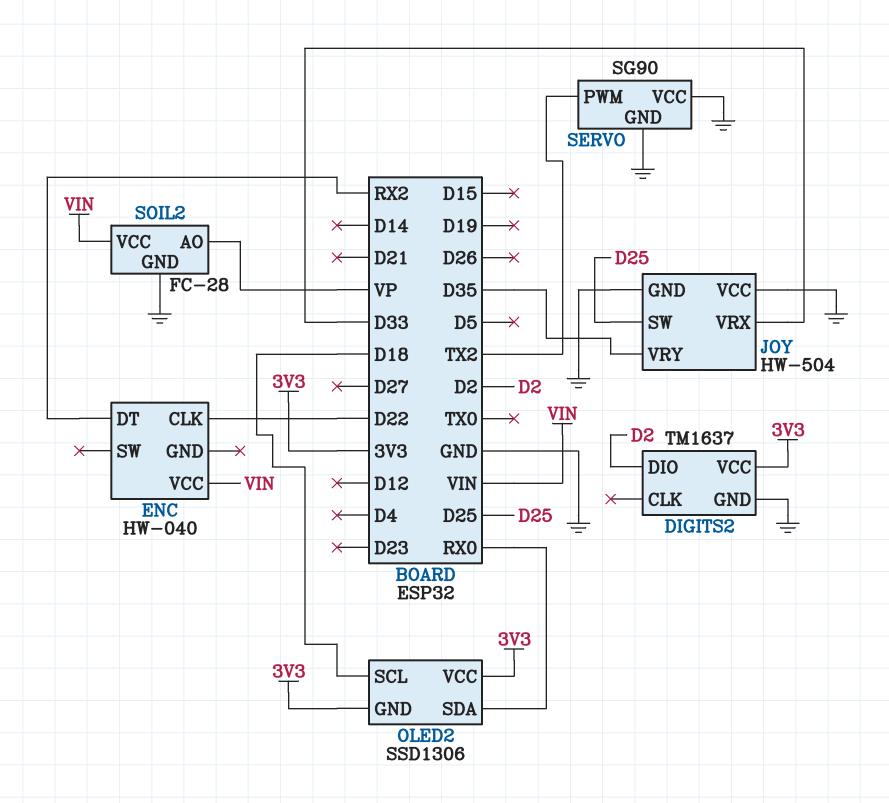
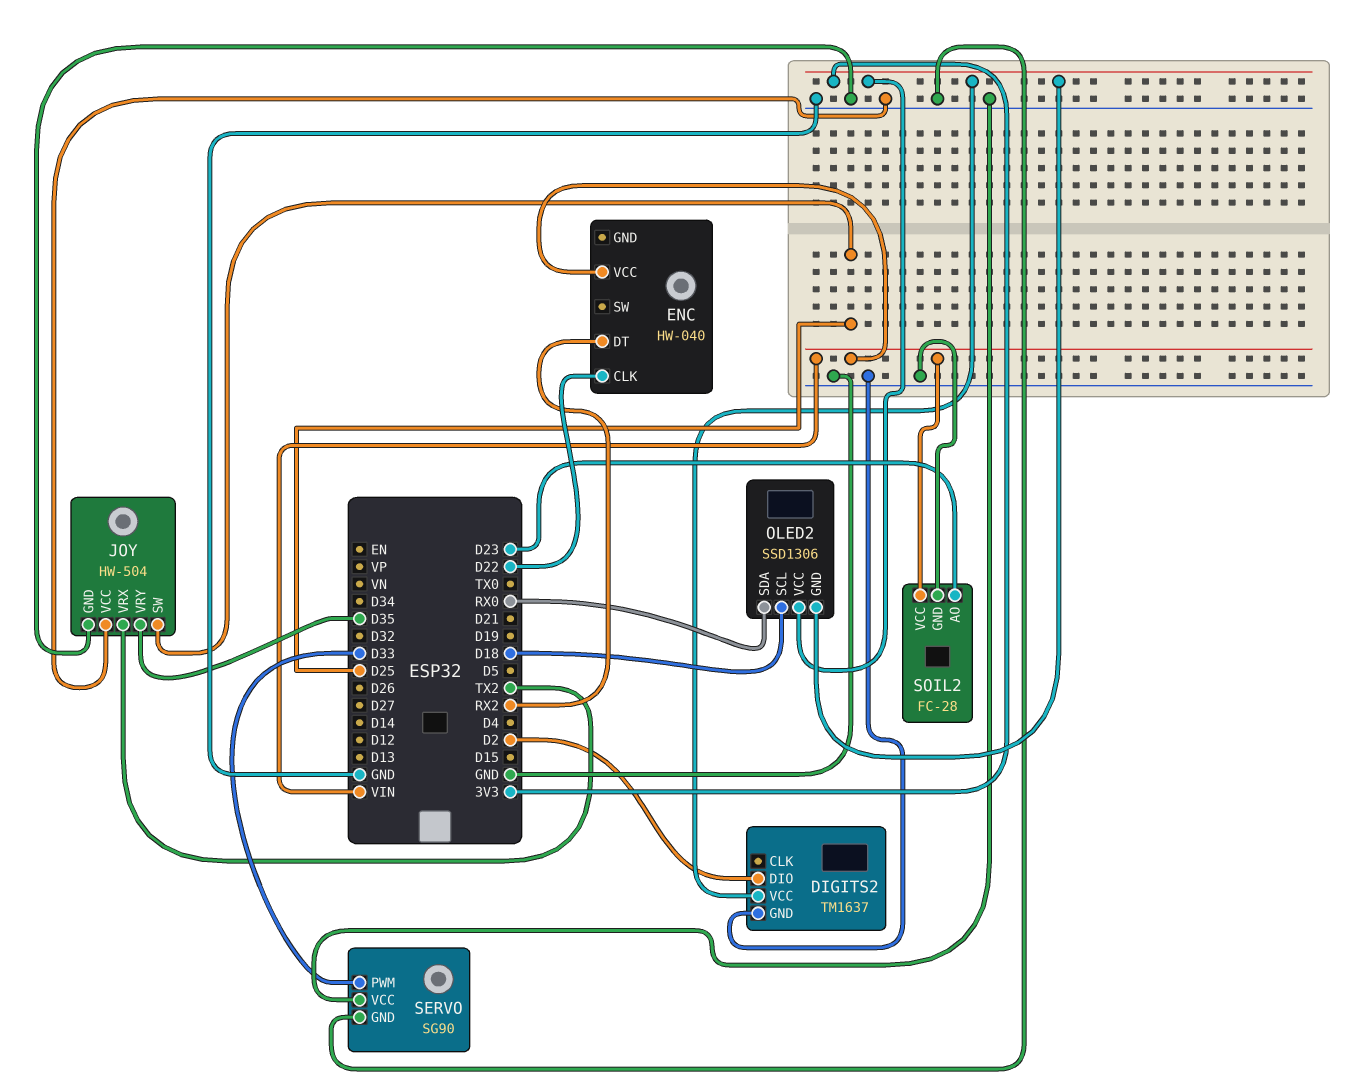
JOY pin VRX: D33 -> TX2
SERVO pin PWM: TX2 -> D33
SOIL2 pin AO: VP -> D23

